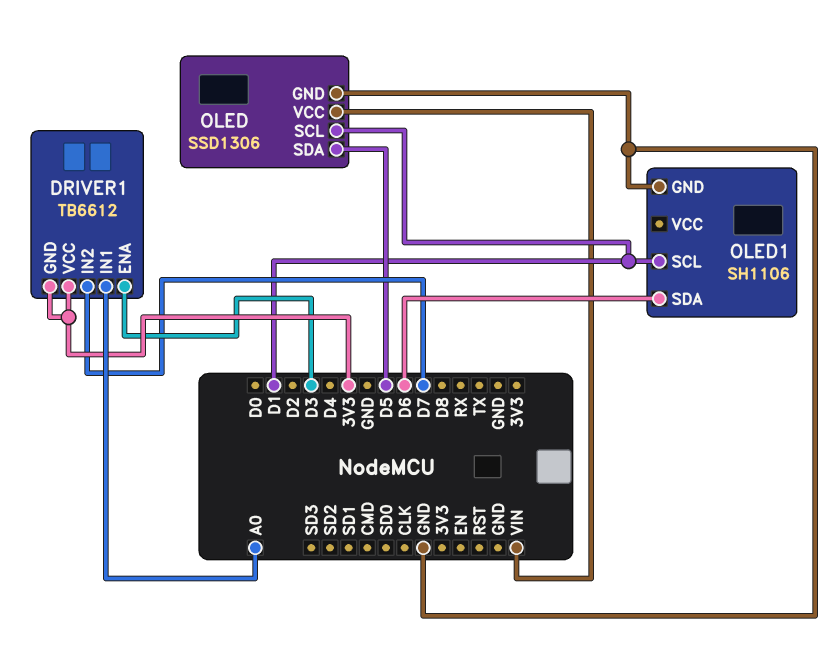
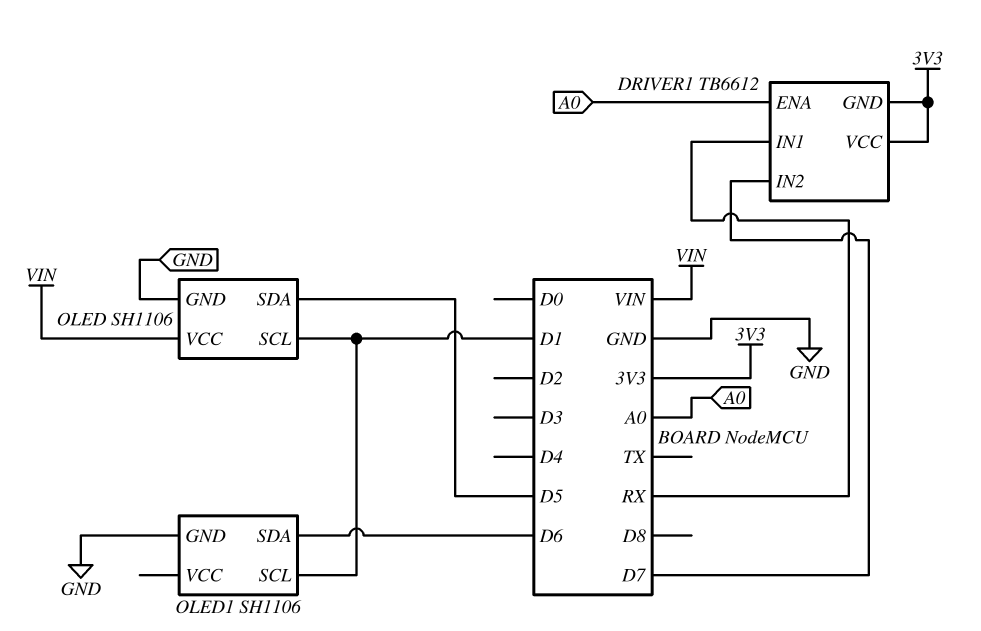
DRIVER1 pin ENA: D3 -> A0
DRIVER1 pin IN1: A0 -> RX
OLED: SSD1306 -> SH1106

